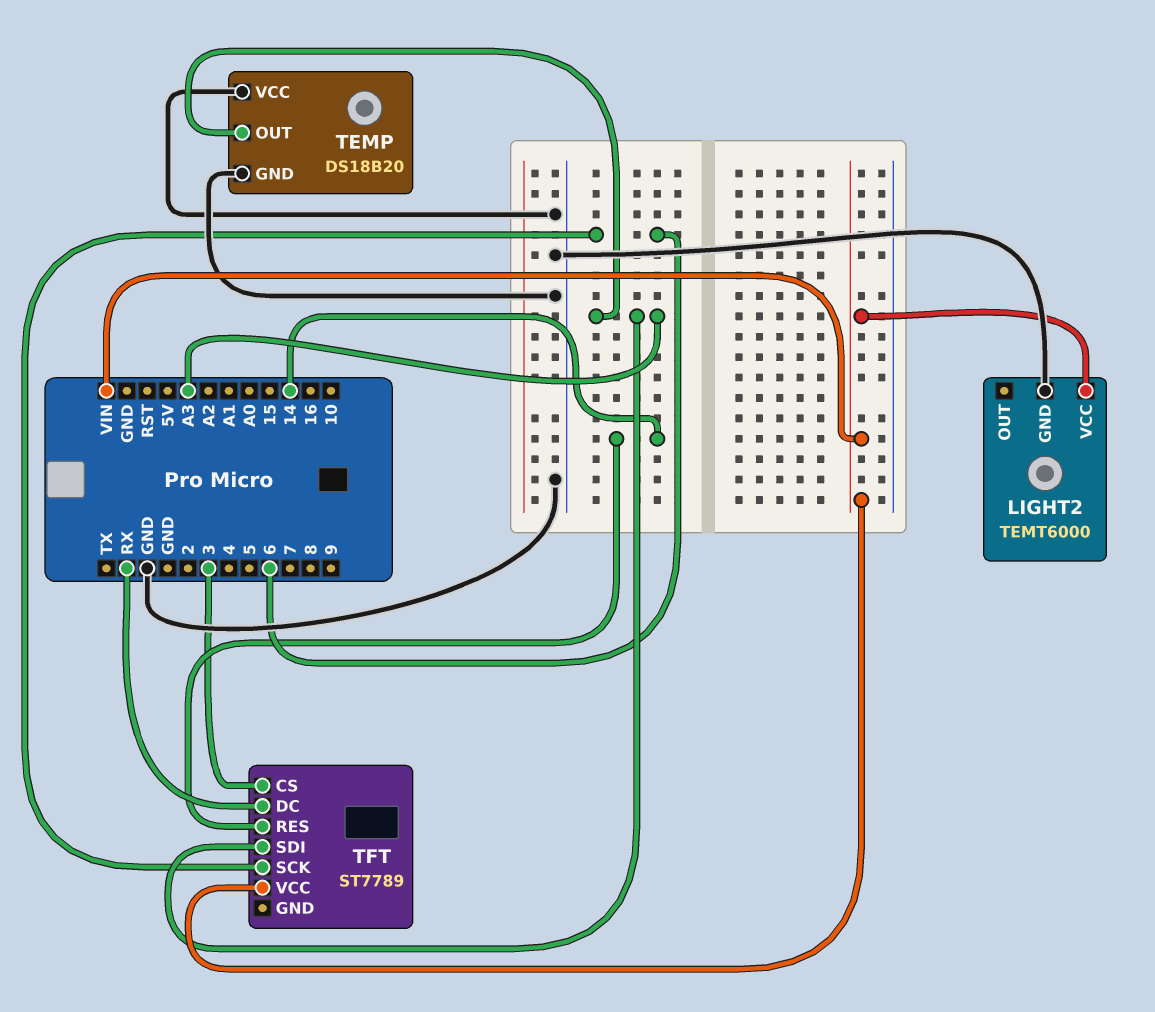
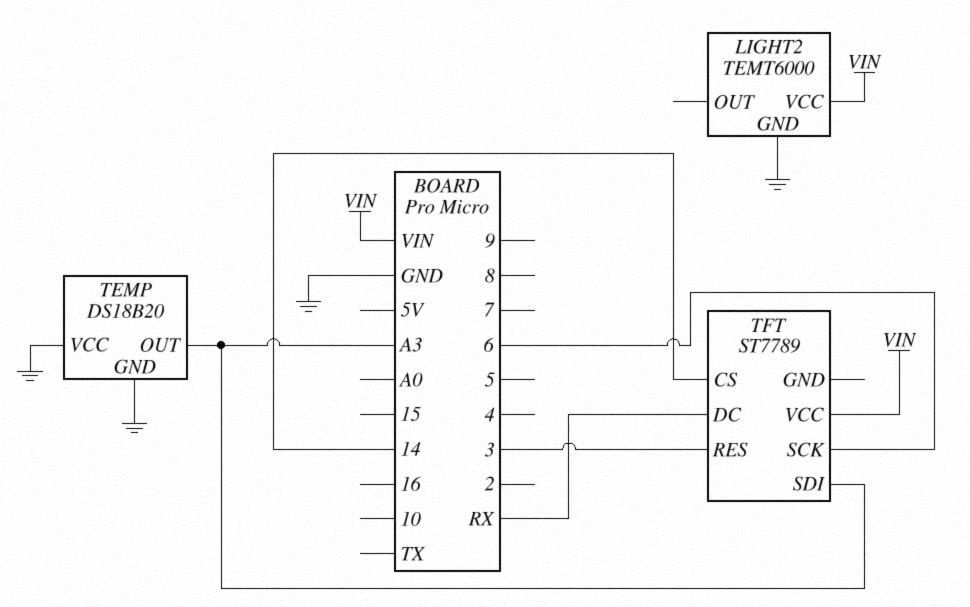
TFT pin CS: 3 -> 14
TFT pin RES: 14 -> 3

